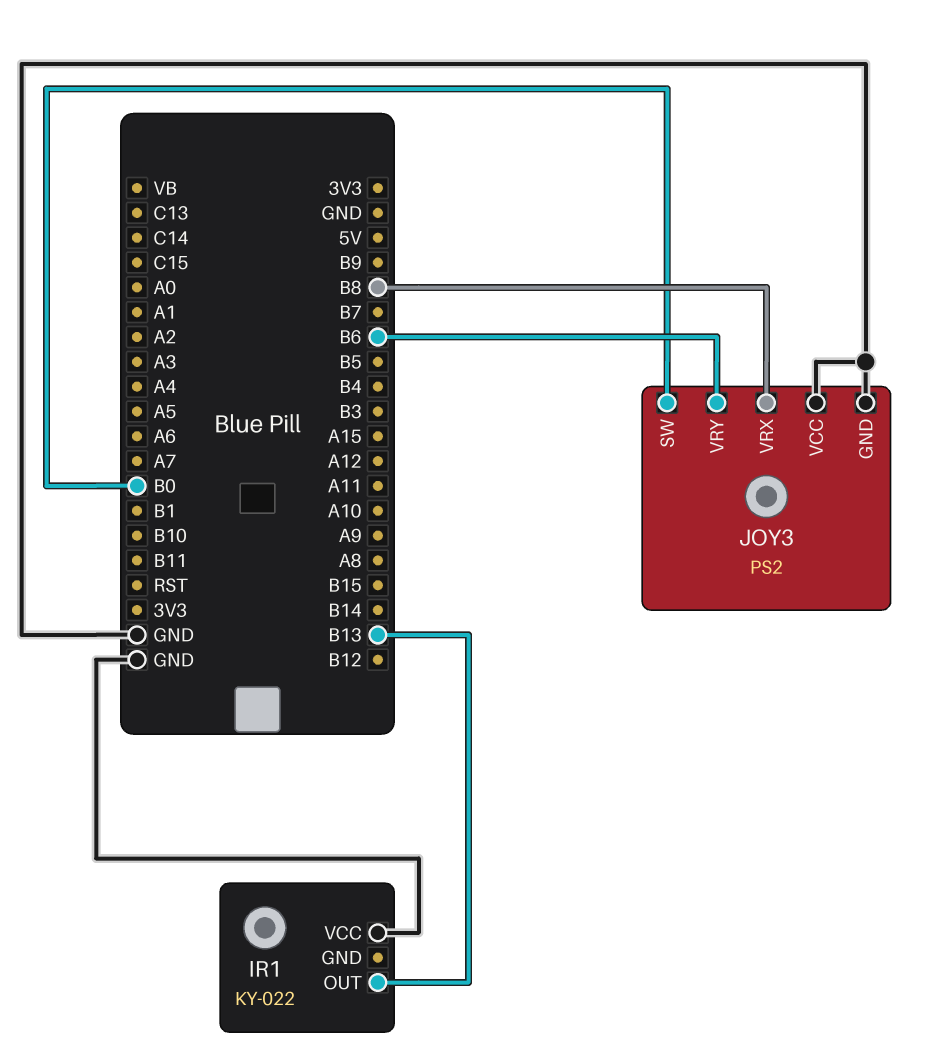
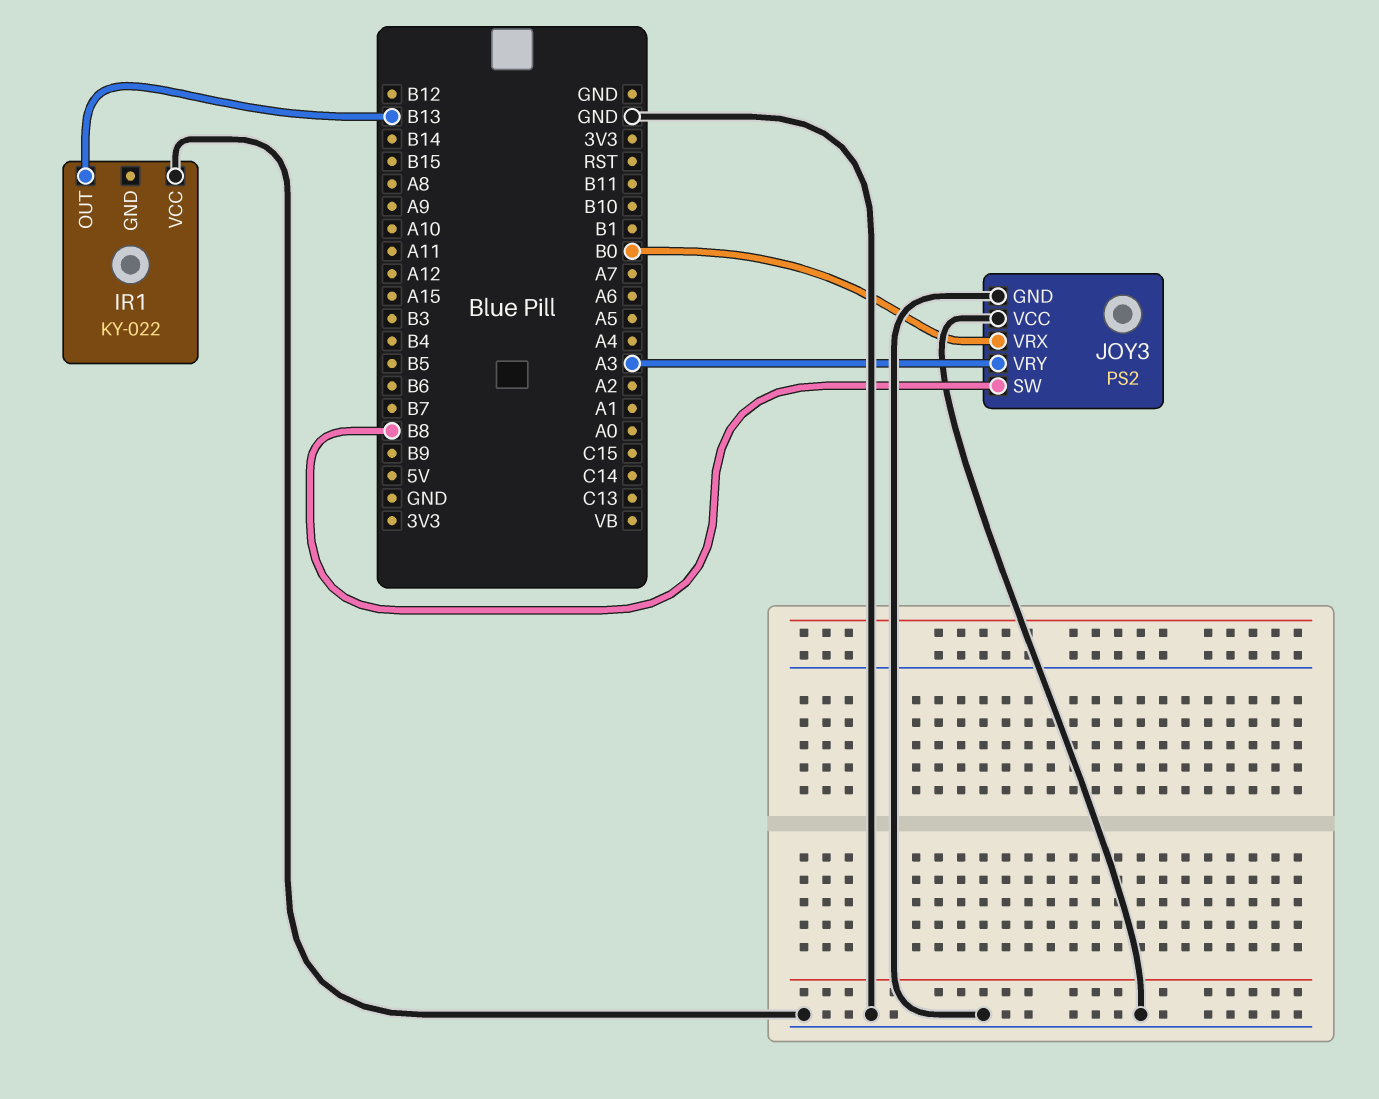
JOY3 pin SW: B0 -> B8
JOY3 pin VRX: B8 -> B0
JOY3 pin VRY: B6 -> A3

